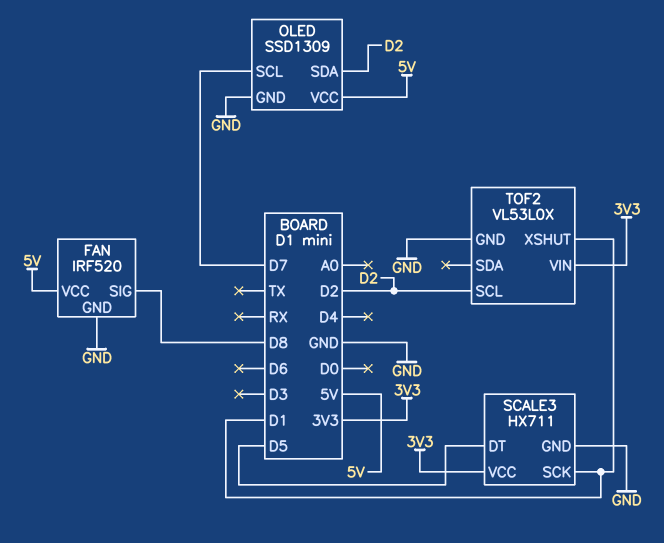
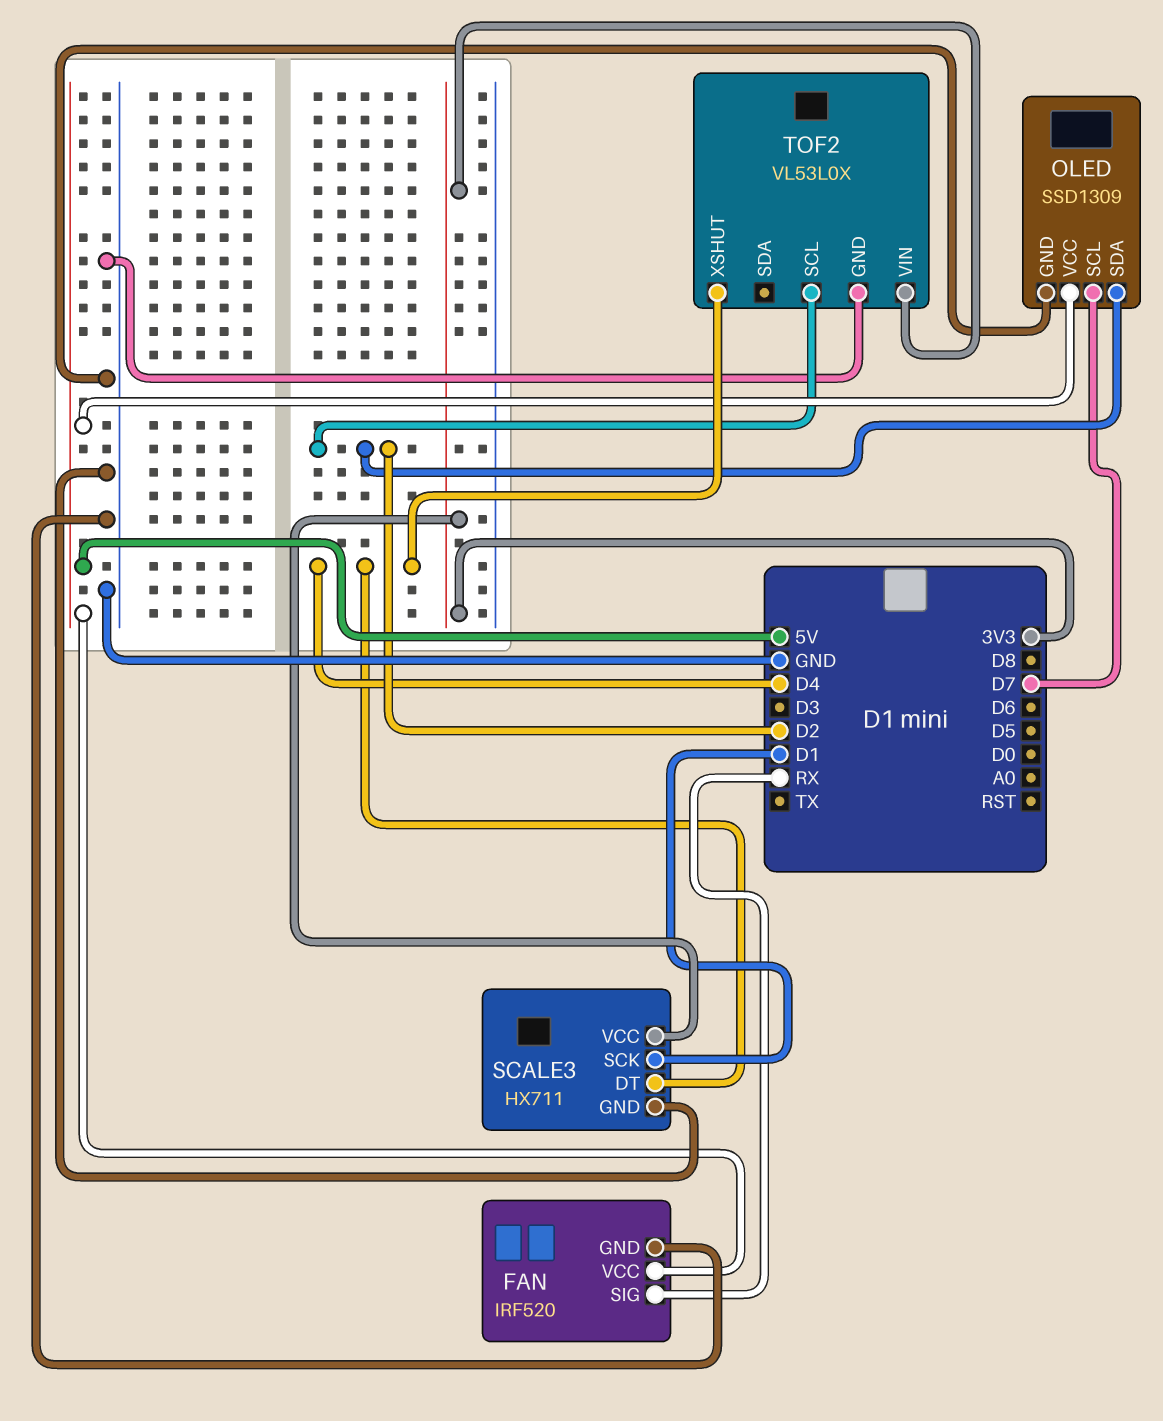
FAN pin SIG: D8 -> RX
SCALE3 pin DT: D5 -> D4
TOF2 pin XSHUT: D1 -> D4

